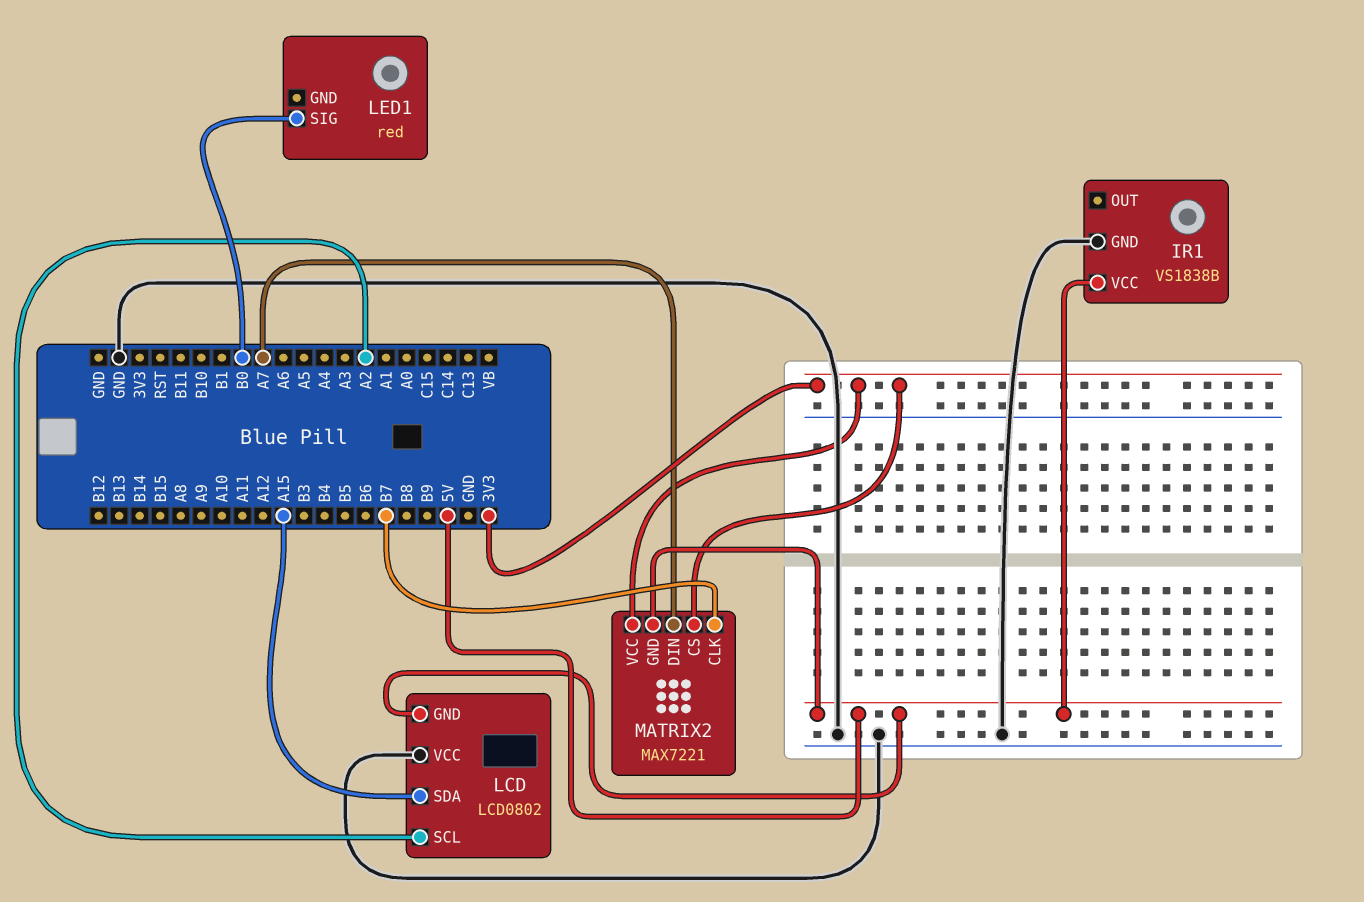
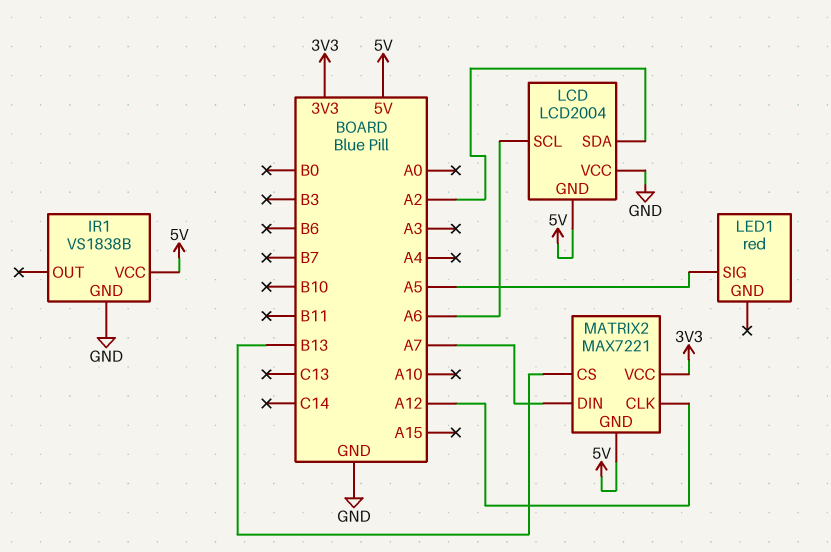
LCD: LCD0802 -> LCD2004
LCD pin SCL: A2 -> A6
LCD pin SDA: A15 -> A2
LED1 pin SIG: B0 -> A5
MATRIX2 pin CLK: B7 -> A12
MATRIX2 pin CS: 3V3 -> B13

